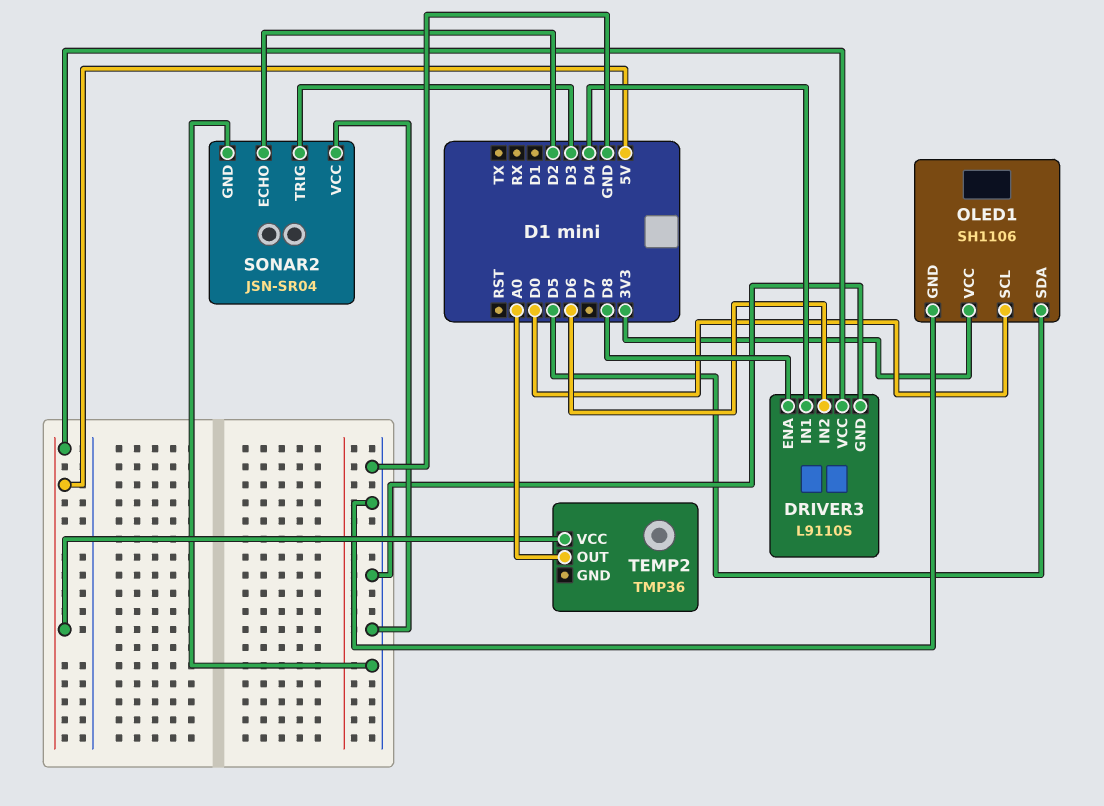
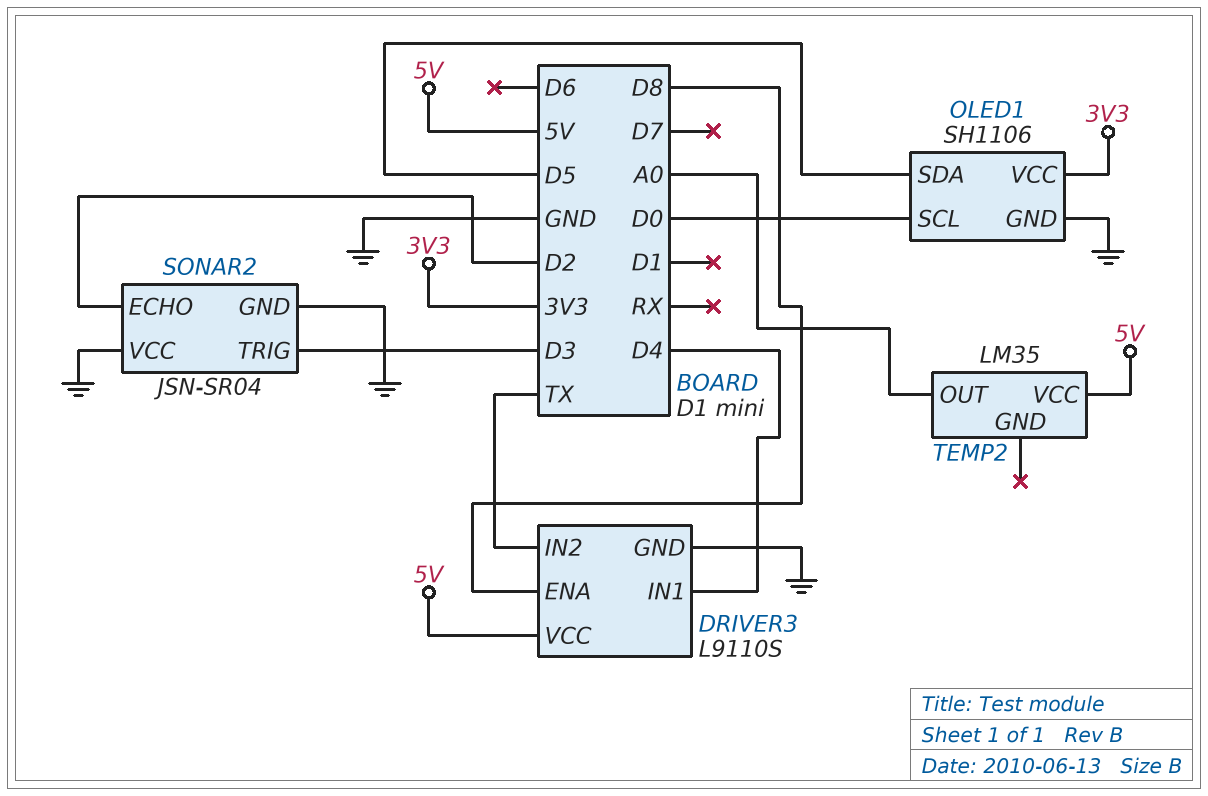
DRIVER3 pin IN2: D6 -> TX
TEMP2: TMP36 -> LM35

